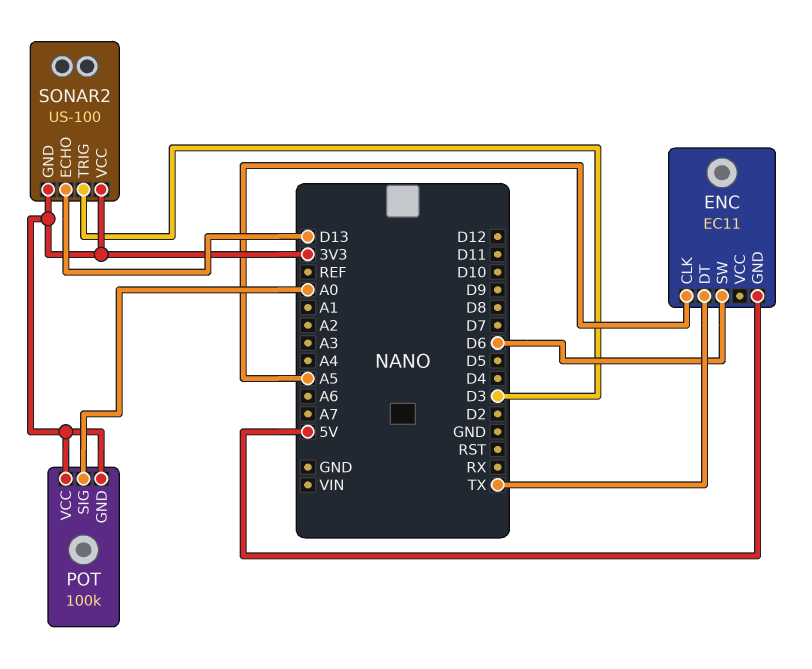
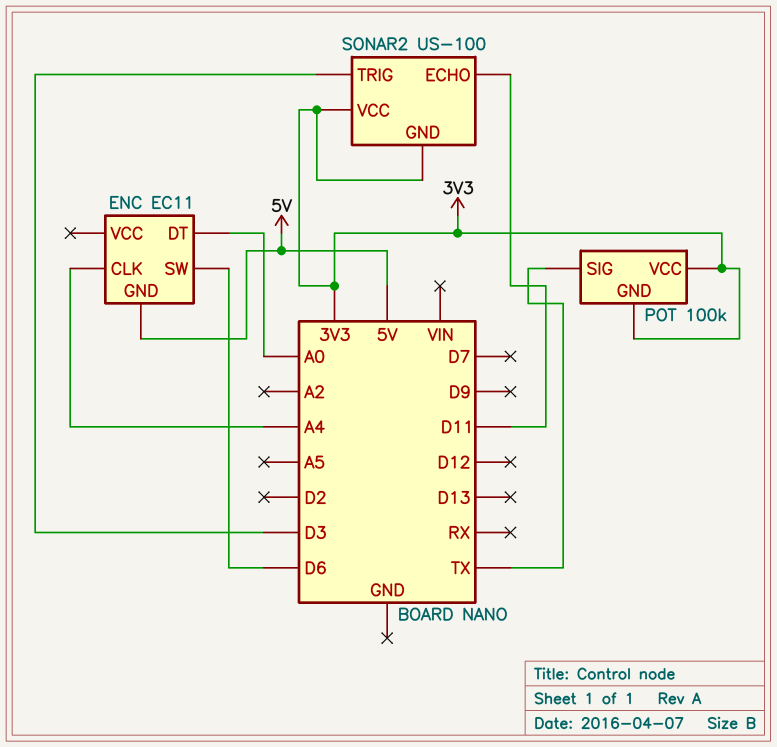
ENC pin CLK: A5 -> A4
ENC pin DT: TX -> A0
POT pin SIG: A0 -> TX
SONAR2 pin ECHO: D13 -> D11

